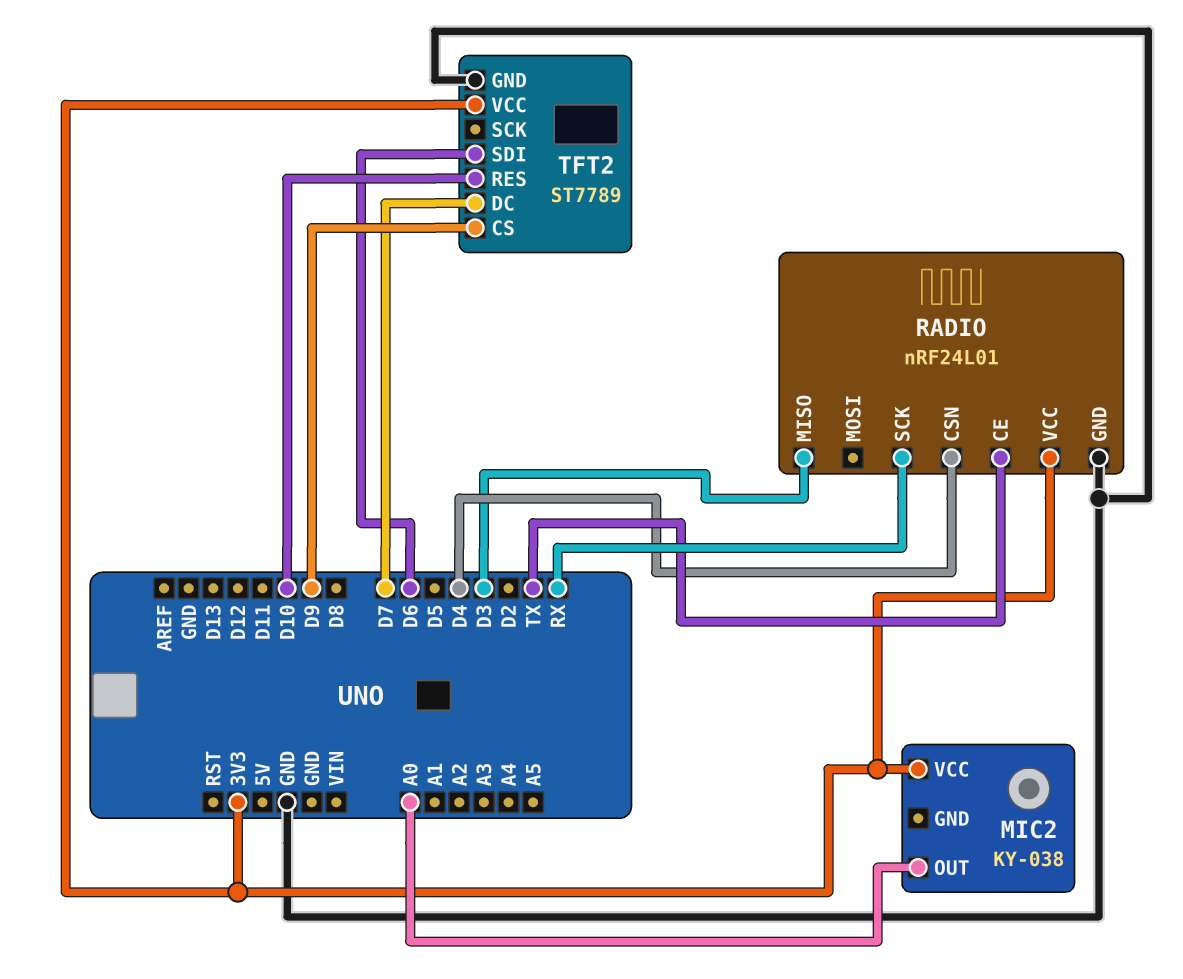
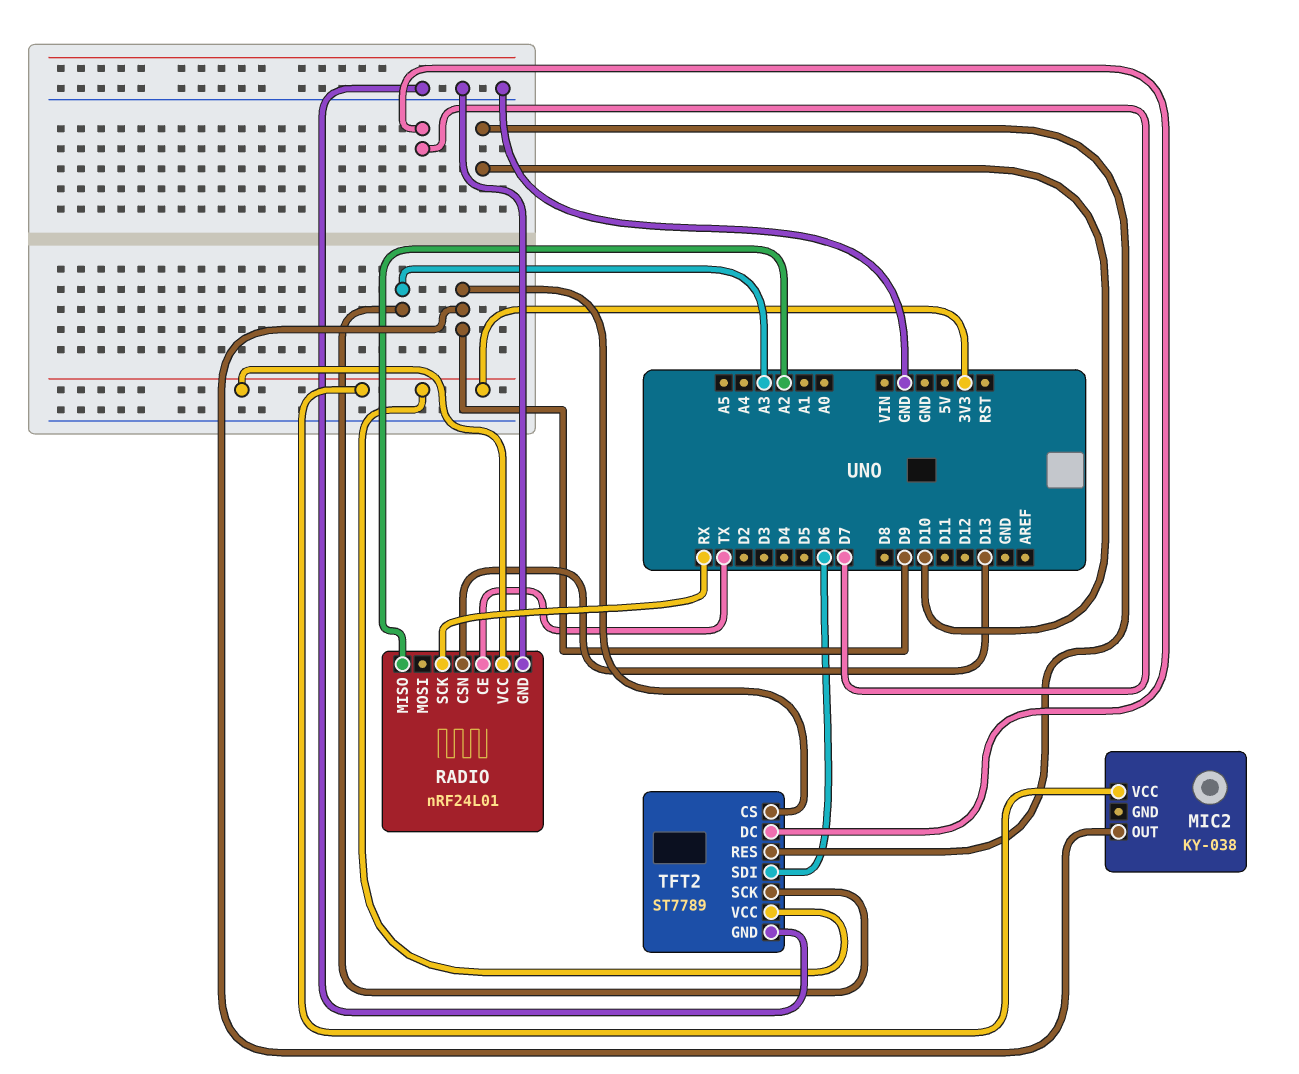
MIC2 pin OUT: A0 -> D9
RADIO pin CSN: D4 -> D13
RADIO pin MISO: D3 -> A2
TFT2 pin SCK: none -> A3

